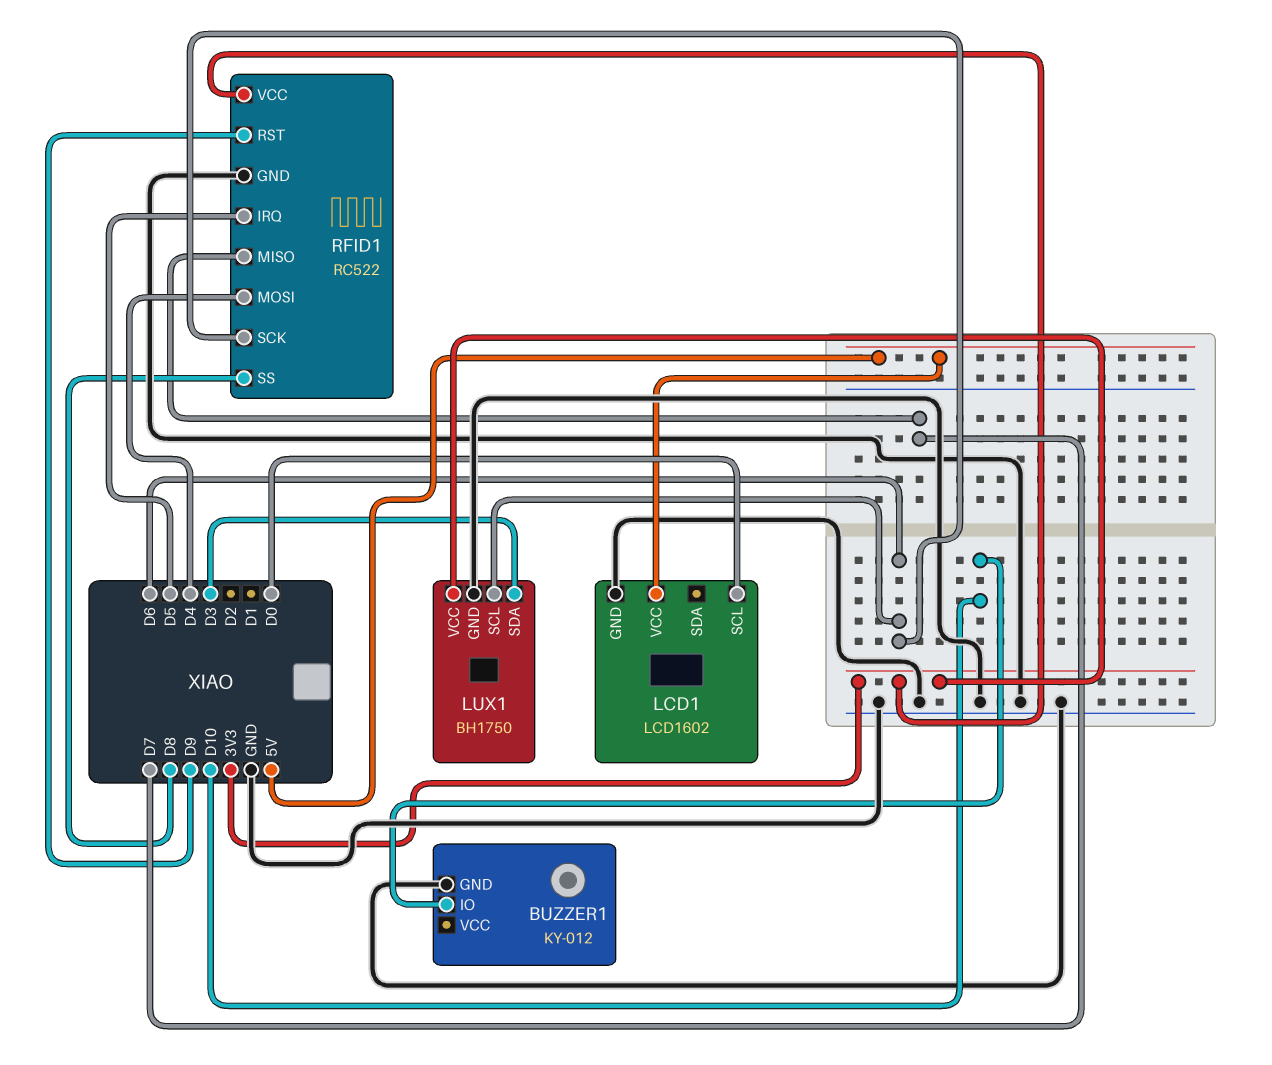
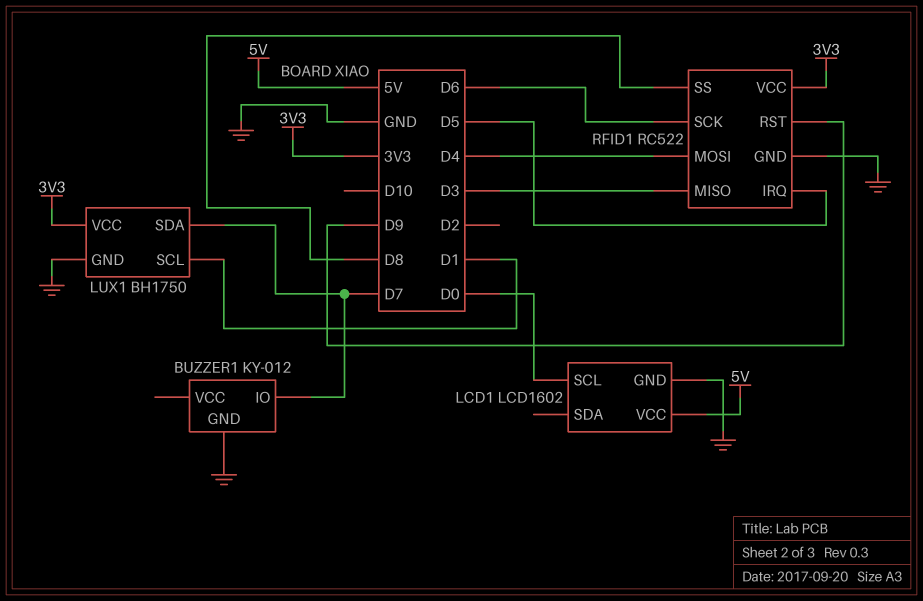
BUZZER1 pin IO: D10 -> D7
LUX1 pin SCL: D6 -> D1
LUX1 pin SDA: D3 -> D7
RFID1 pin MISO: D7 -> D3

